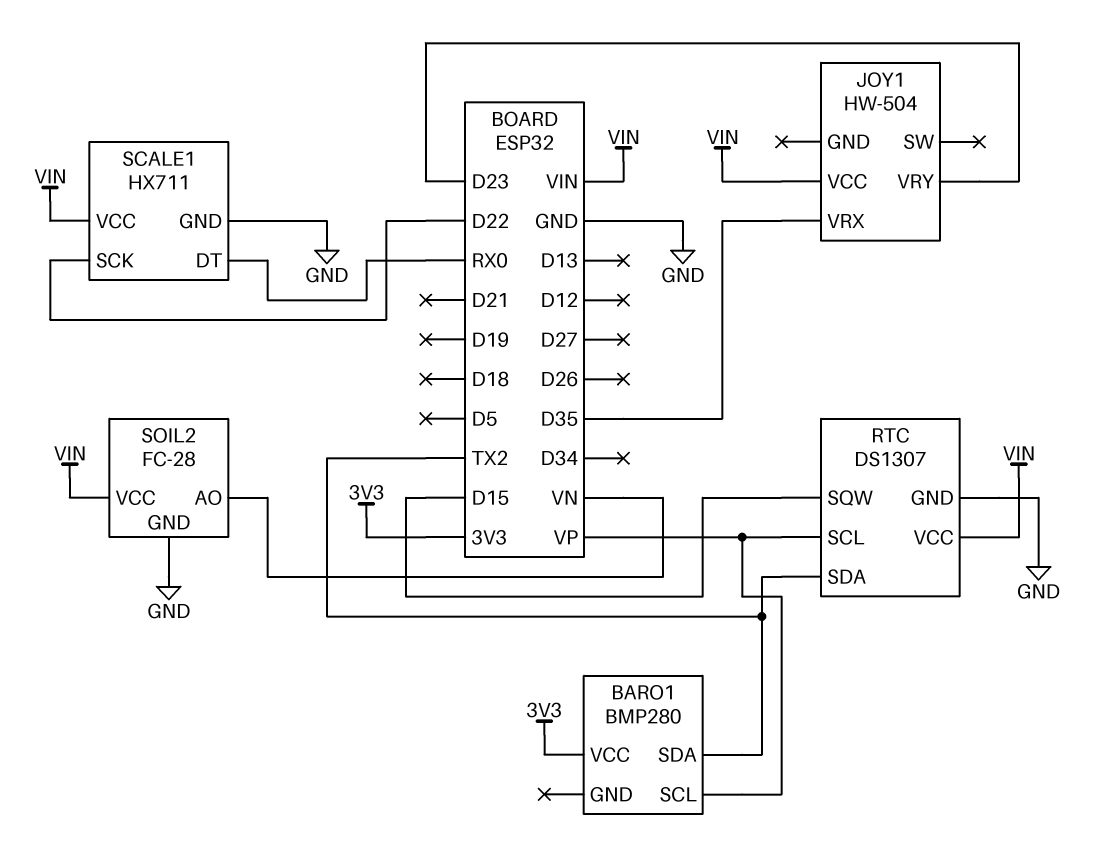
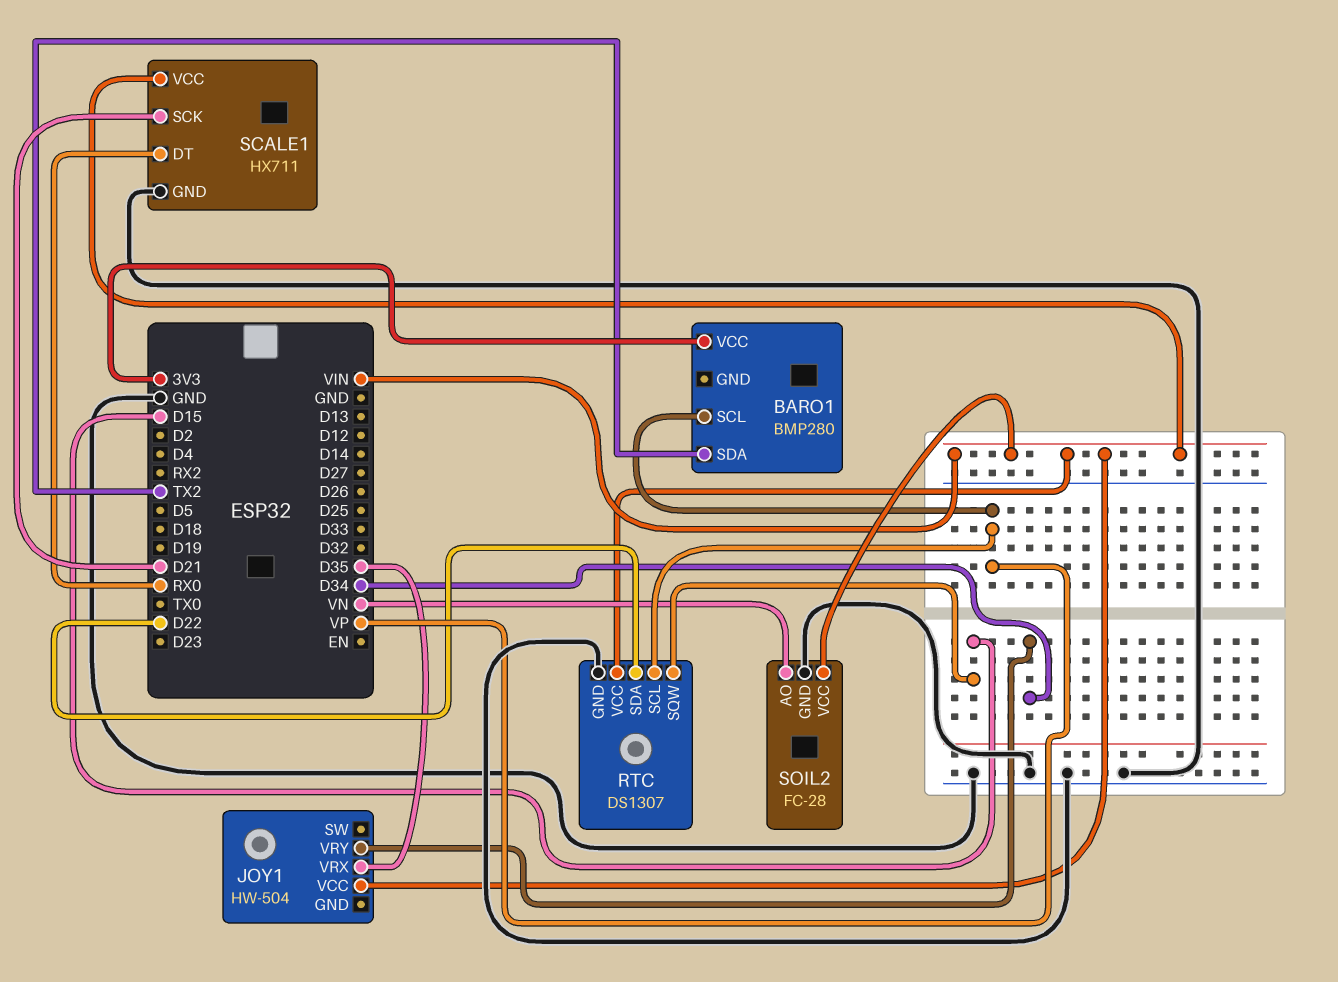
JOY1 pin VRY: D23 -> D34
RTC pin SDA: TX2 -> D22
SCALE1 pin SCK: D22 -> D21

